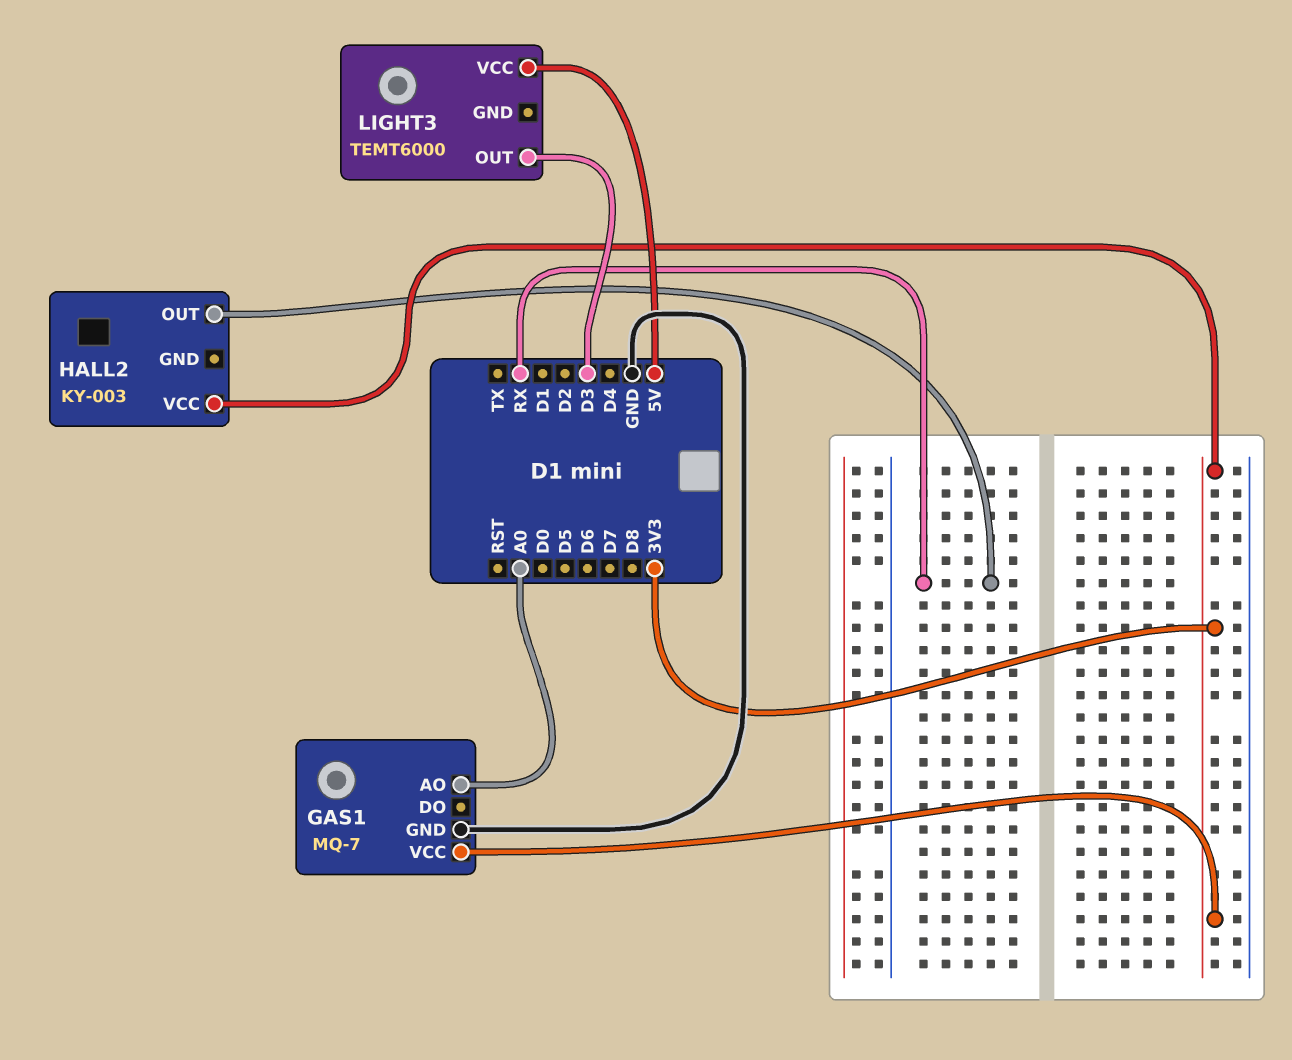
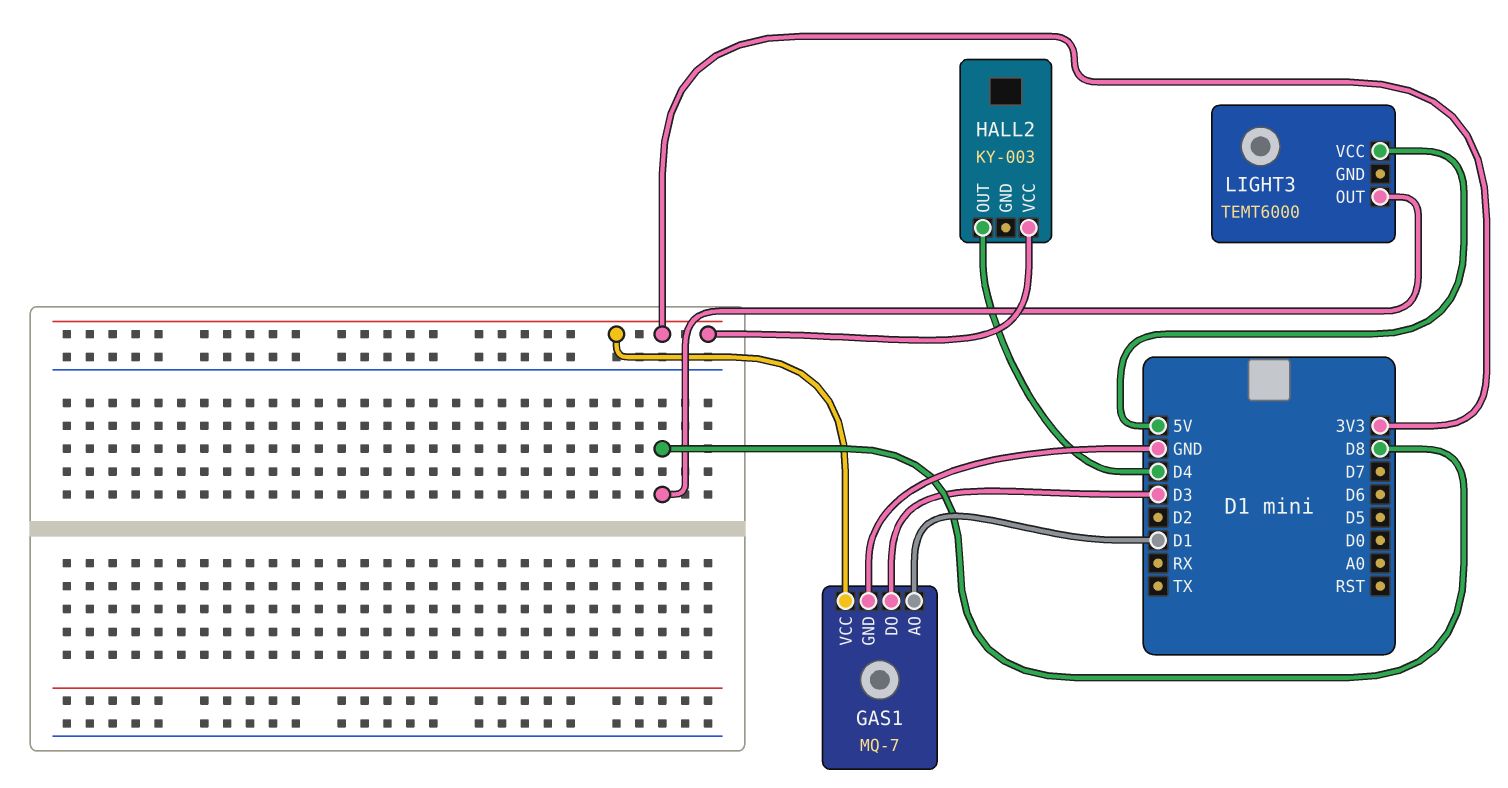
GAS1 pin AO: A0 -> D1
GAS1 pin DO: none -> D3
HALL2 pin OUT: RX -> D4
LIGHT3 pin OUT: D3 -> D8

